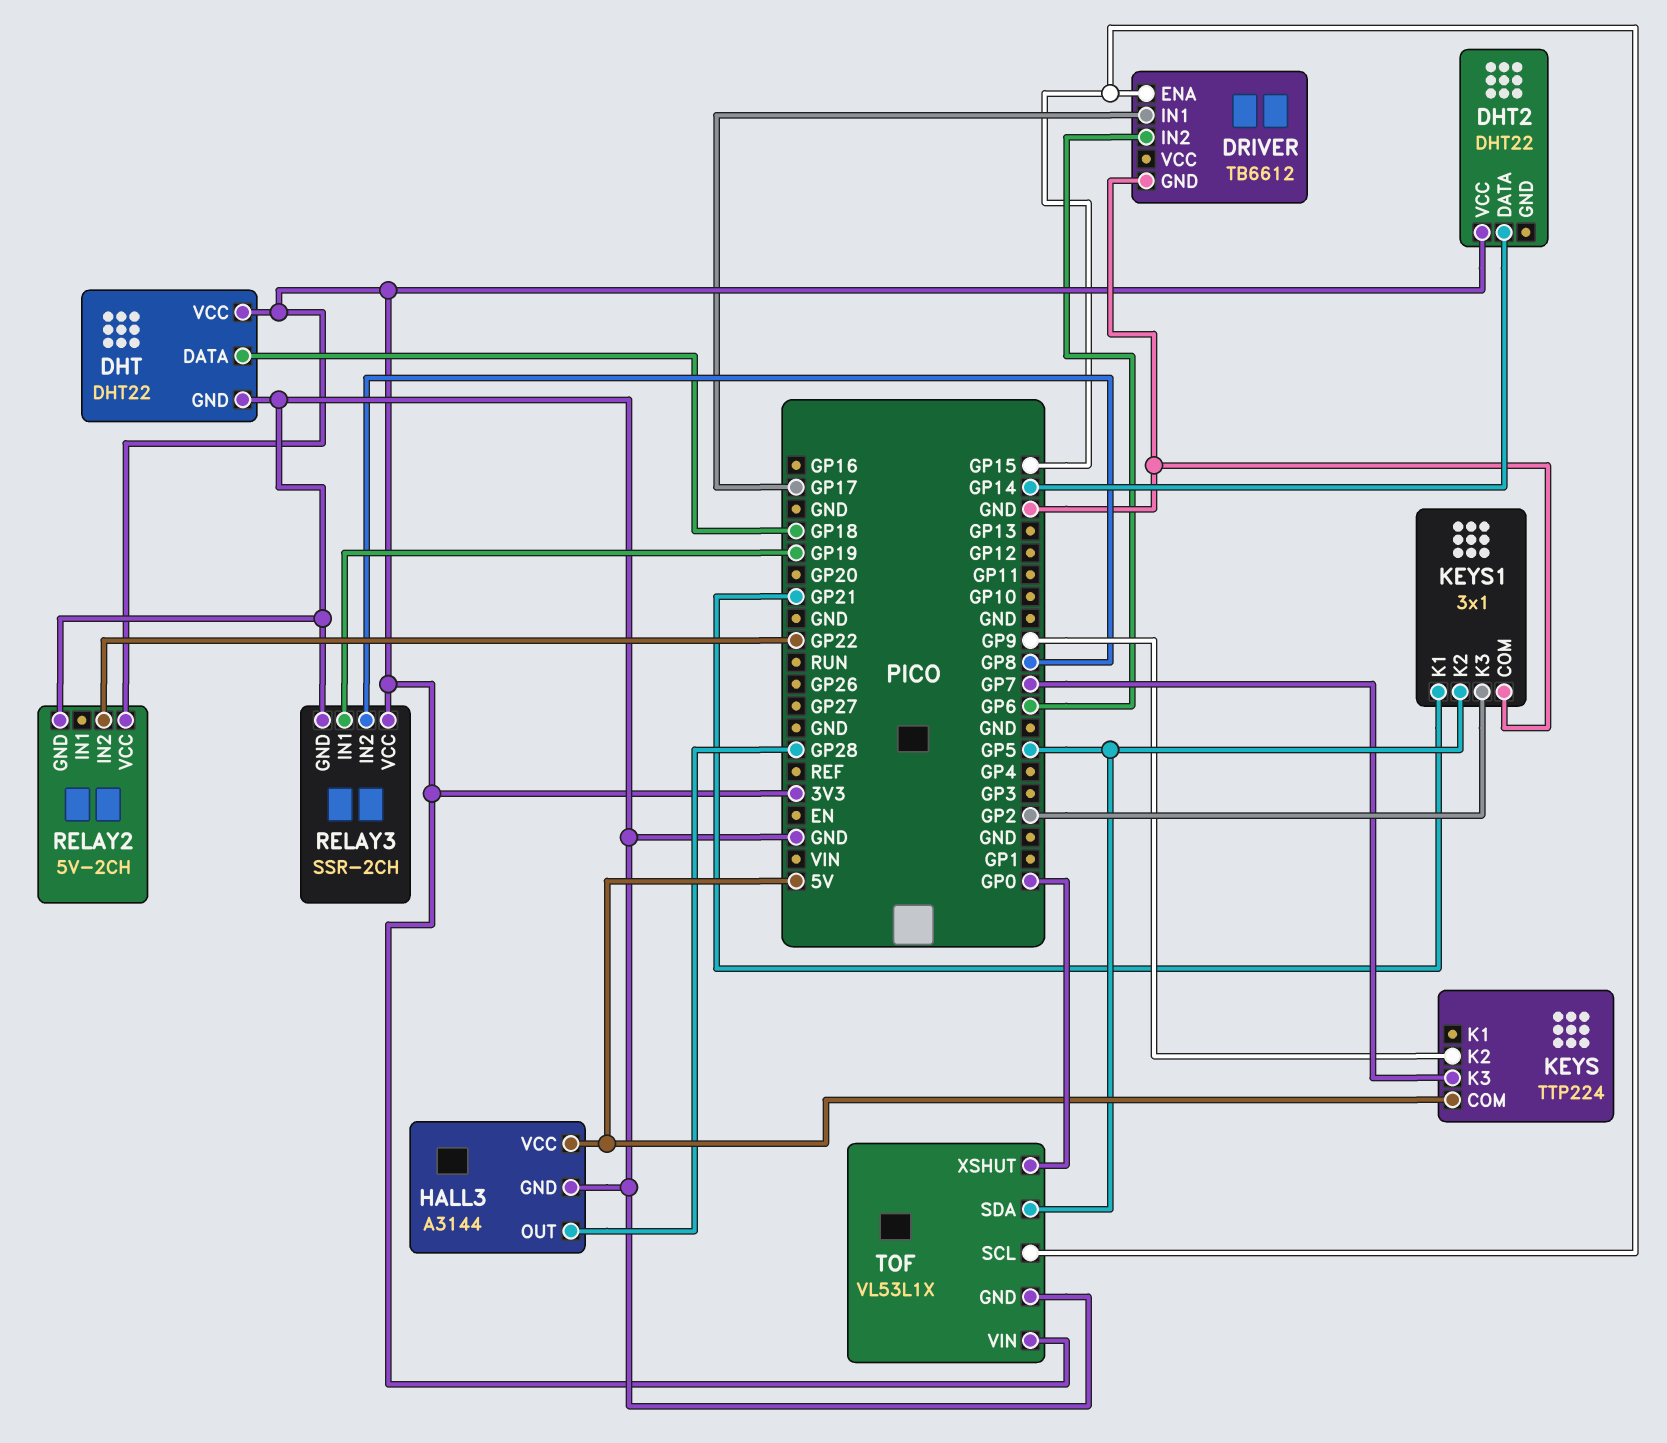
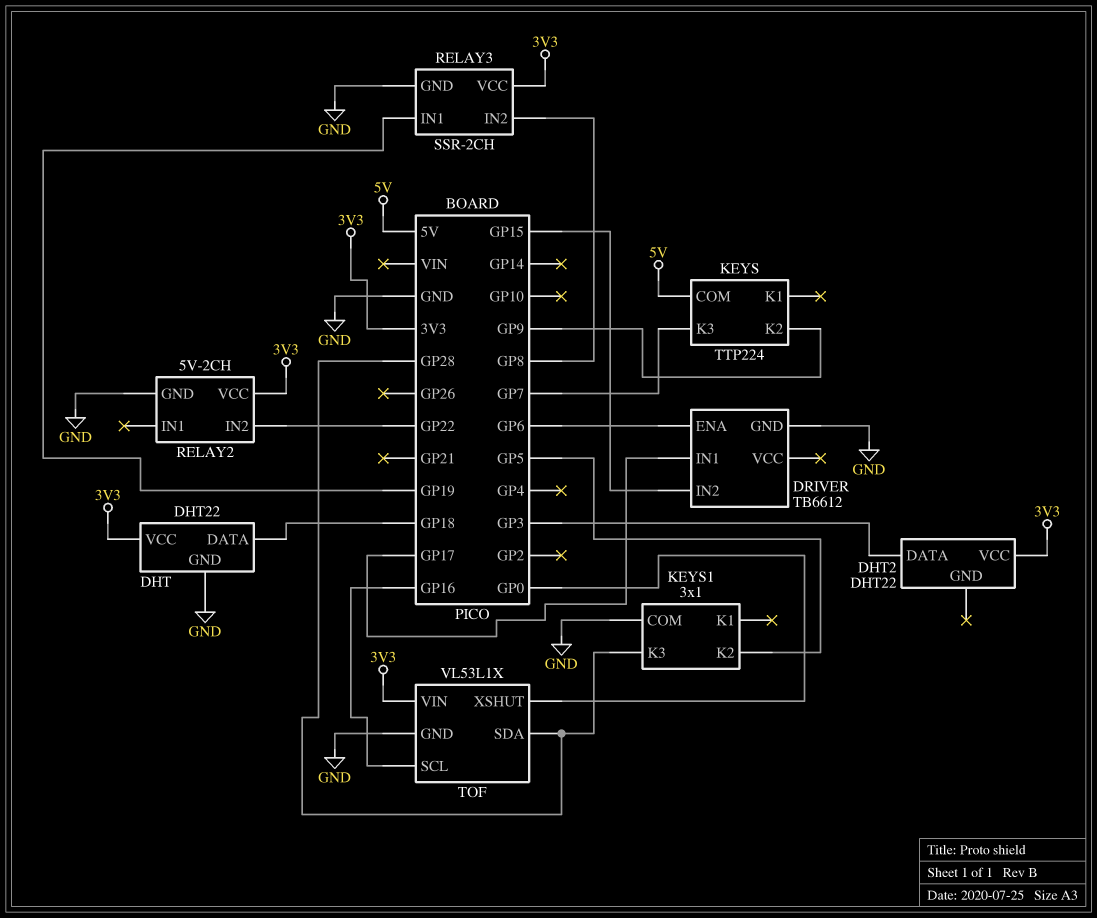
DHT2 pin DATA: GP14 -> GP3
DRIVER pin ENA: GP15 -> GP6
DRIVER pin IN2: GP6 -> GP15
HALL3: A3144 -> none
HALL3 pin GND: GND -> none
HALL3 pin OUT: GP28 -> none
HALL3 pin VCC: 5V -> none
KEYS1 pin K1: GP21 -> none
KEYS1 pin K3: GP2 -> GP28
TOF pin SCL: GP15 -> GP16
TOF pin SDA: GP5 -> GP28

